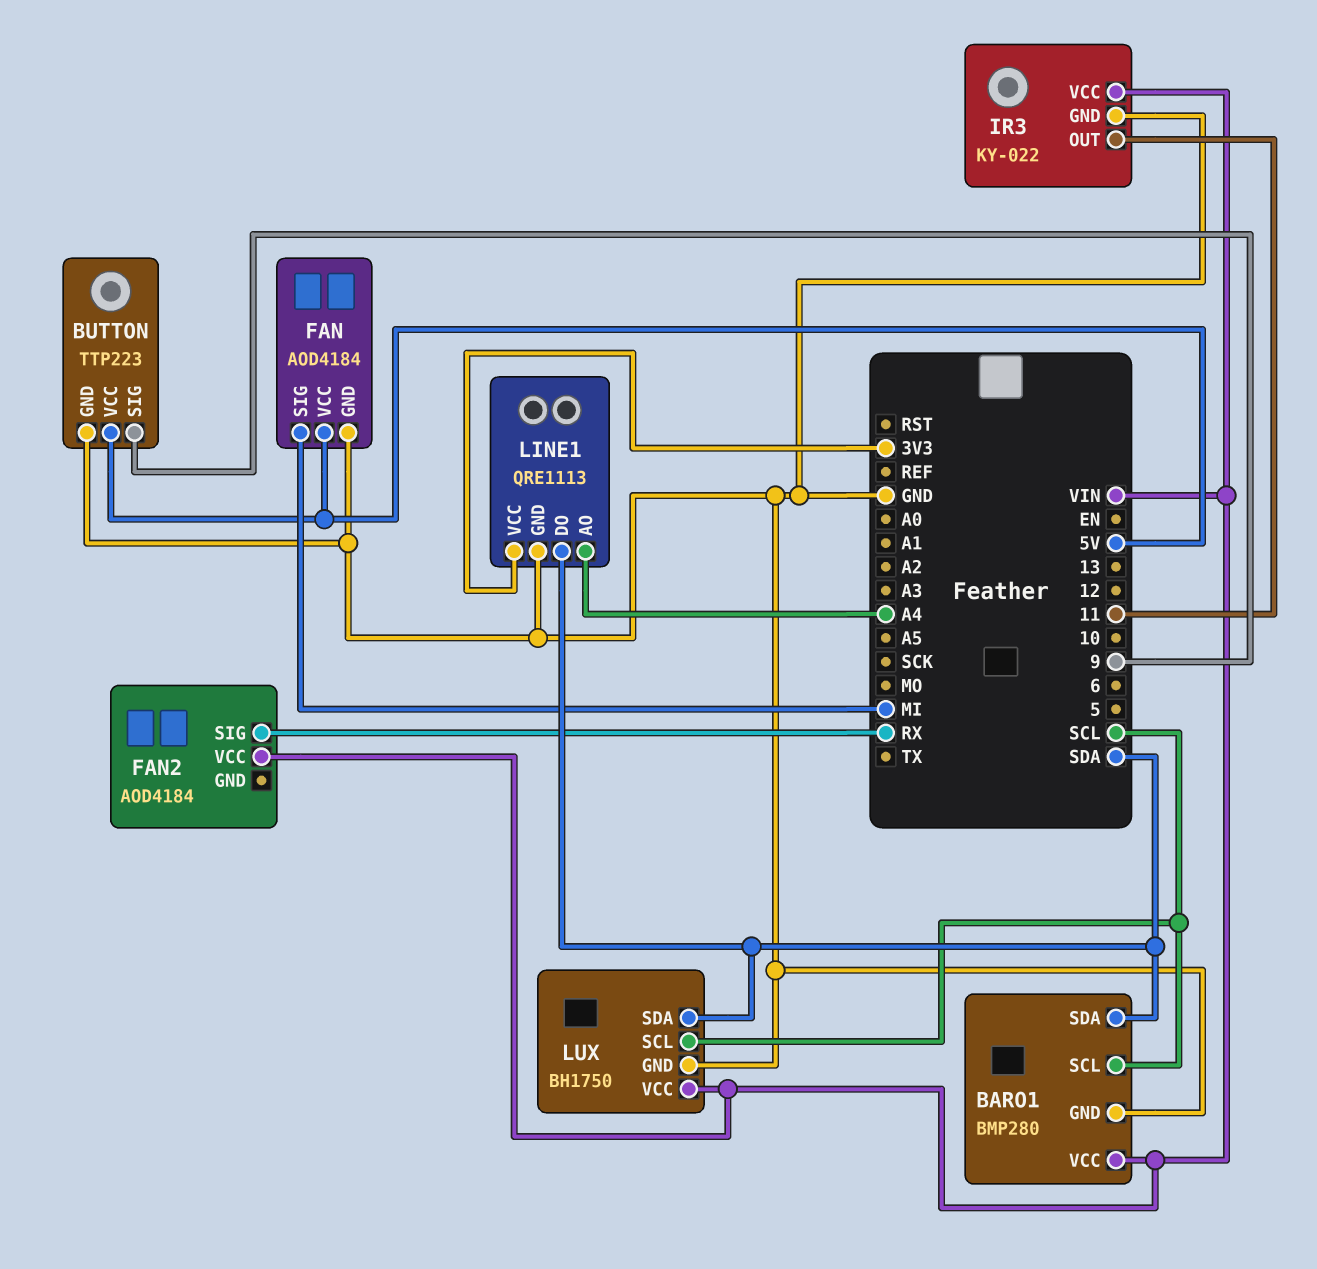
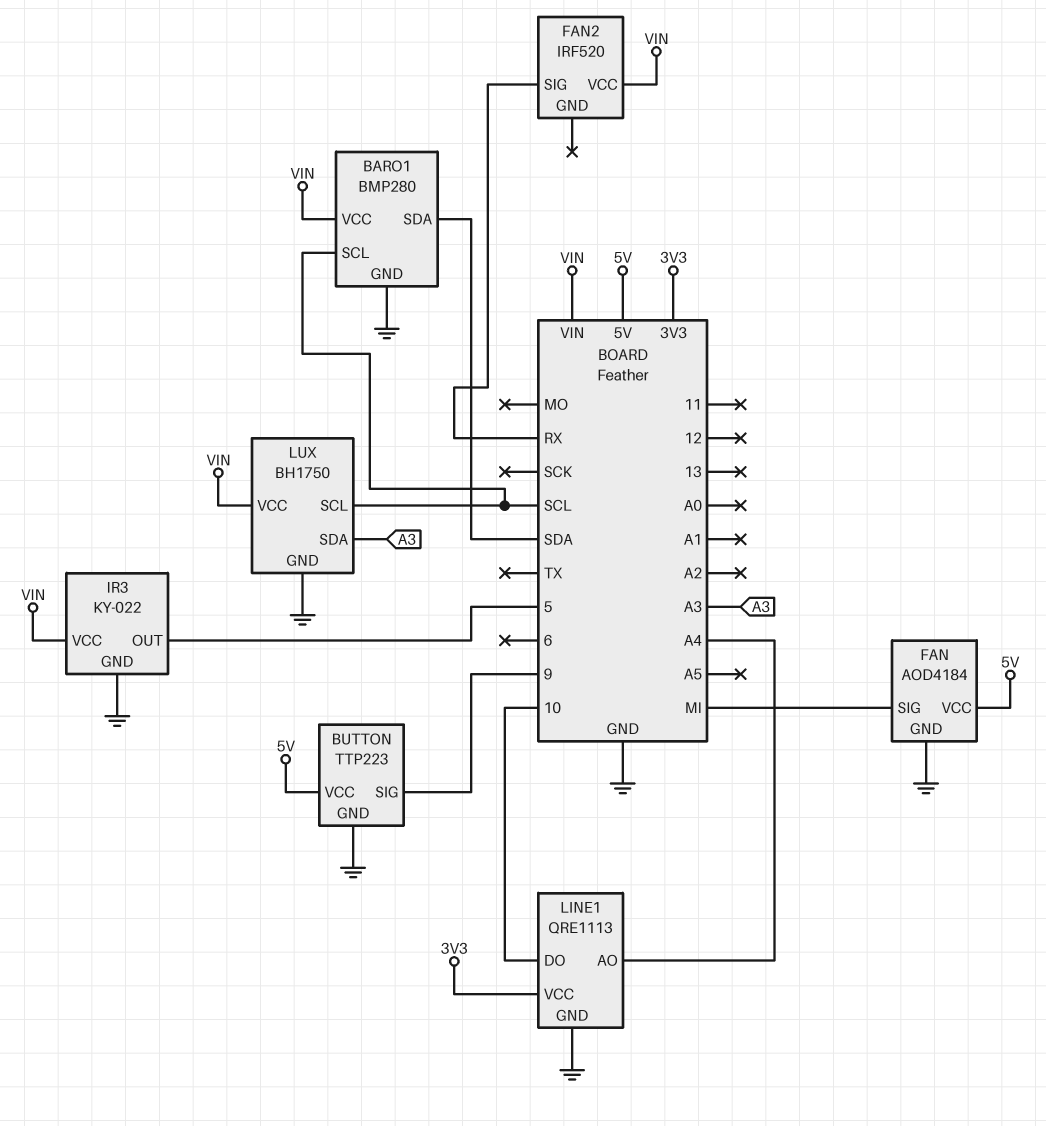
FAN2: AOD4184 -> IRF520
IR3 pin OUT: 11 -> 5
LINE1 pin DO: SDA -> 10
LUX pin SDA: SDA -> A3

